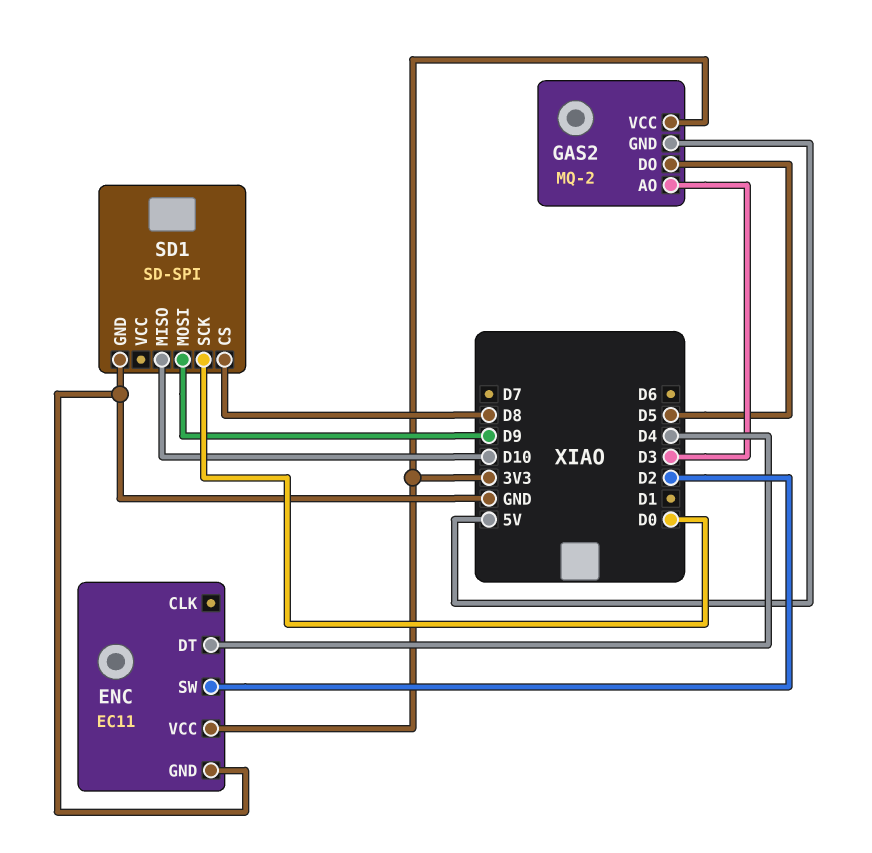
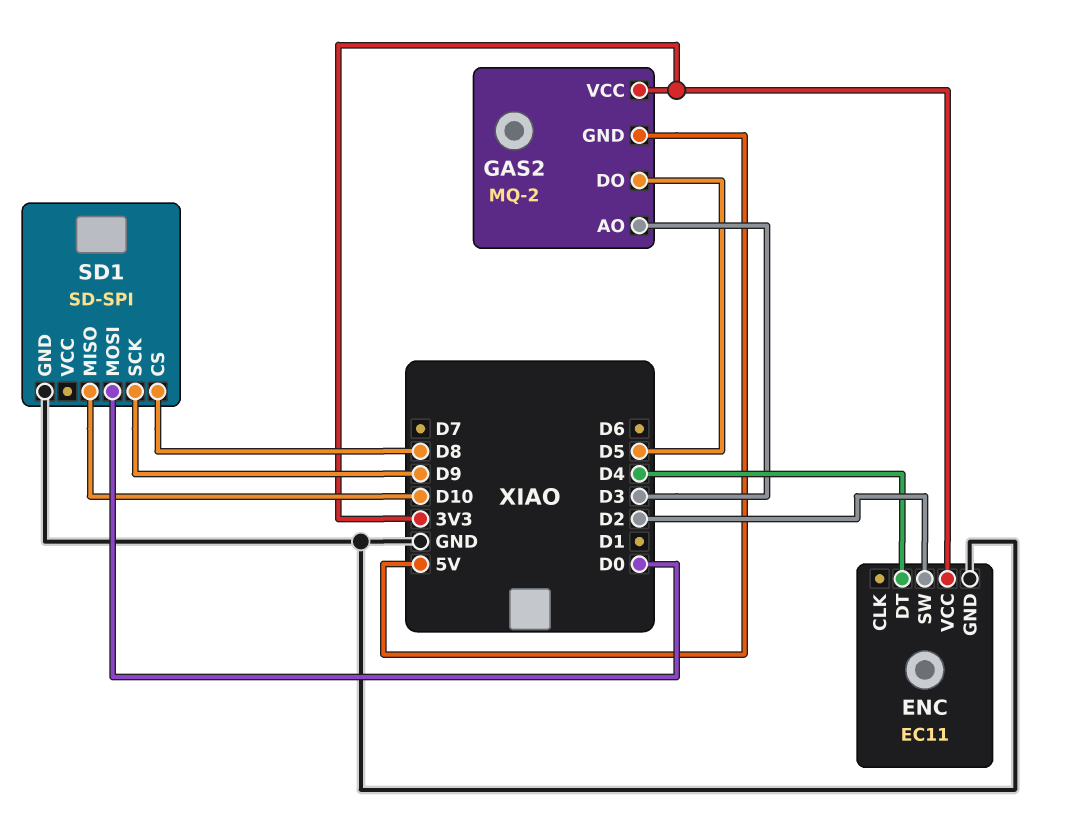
SD1 pin MOSI: D9 -> D0
SD1 pin SCK: D0 -> D9

